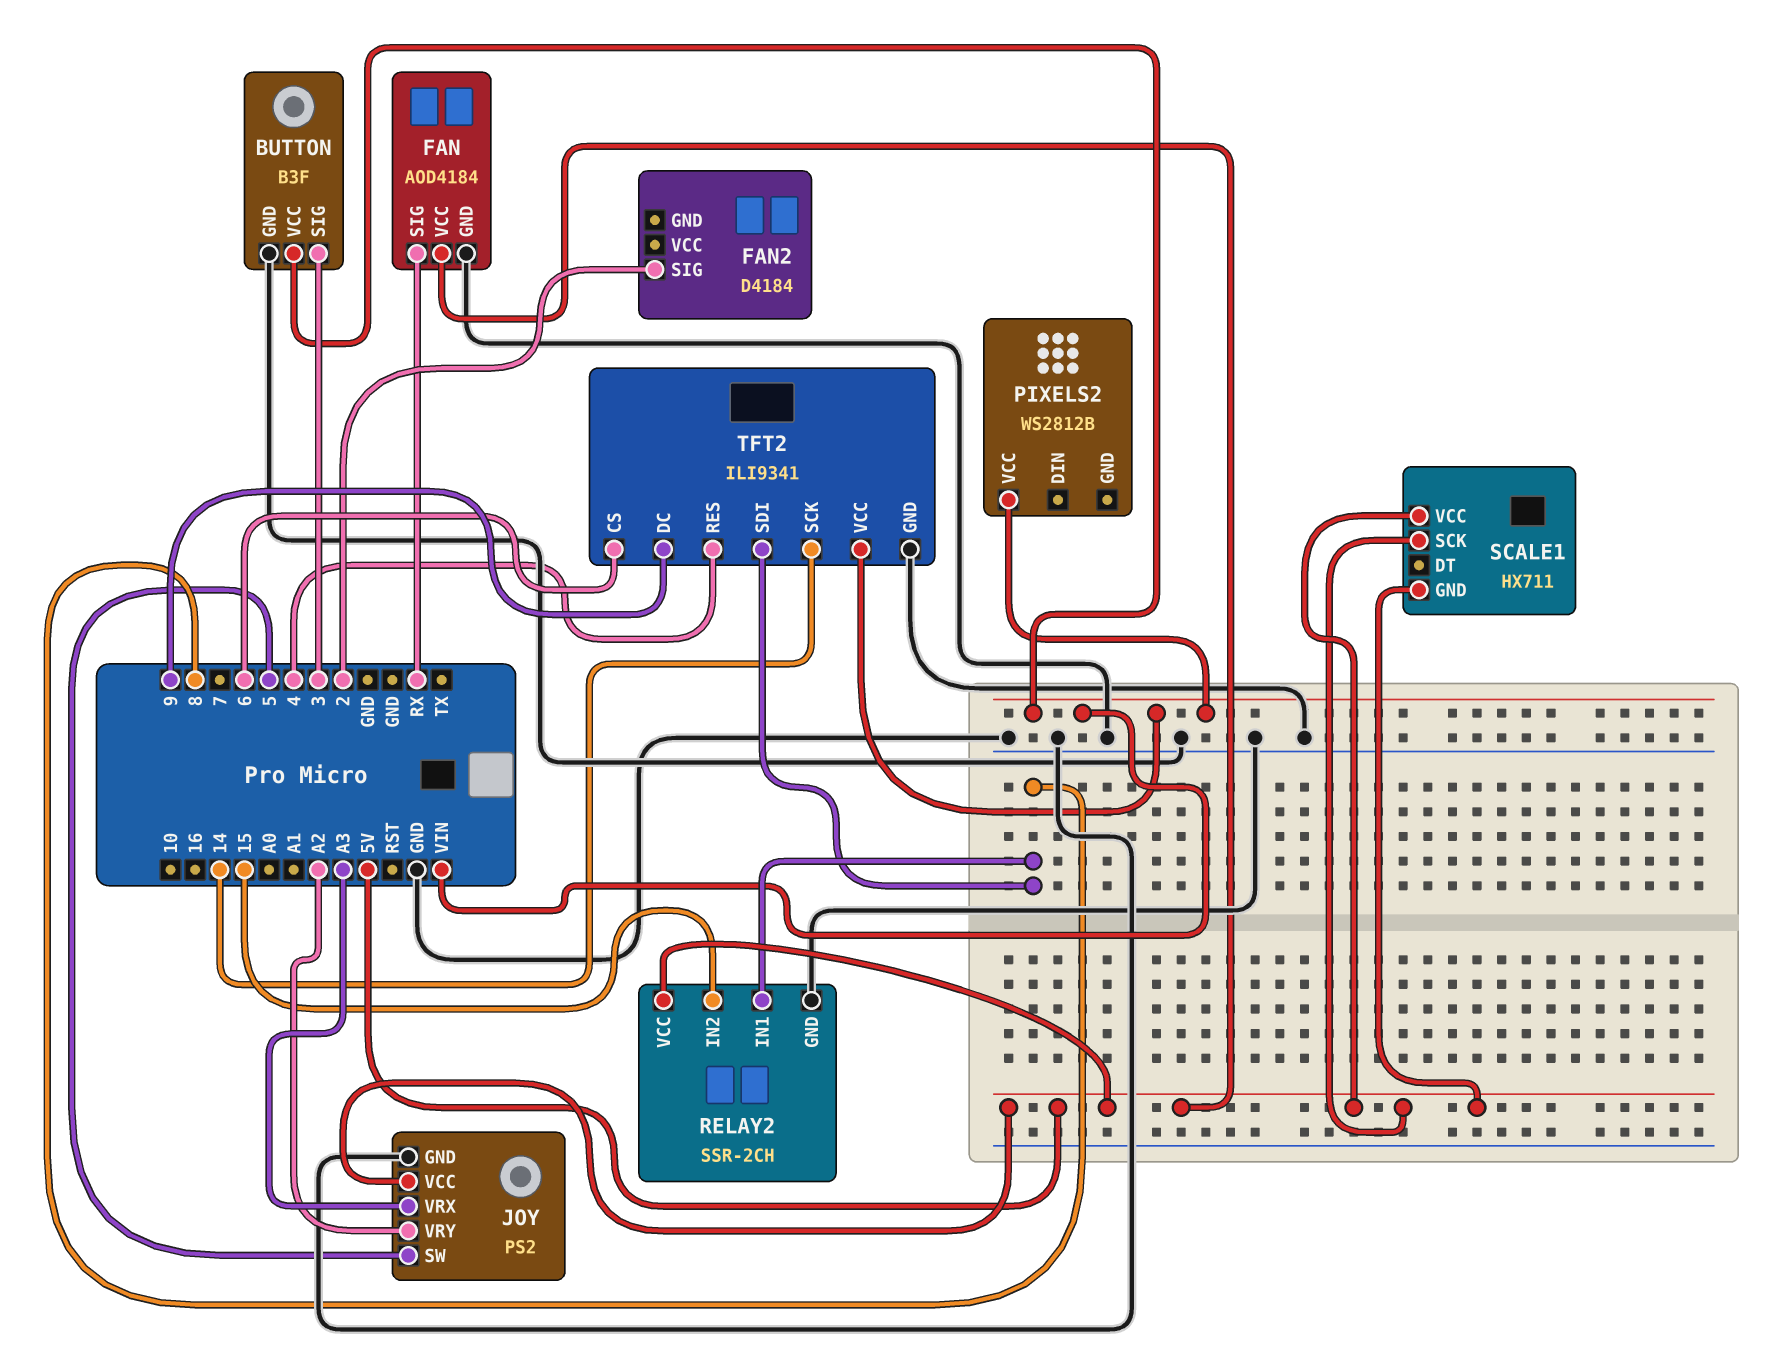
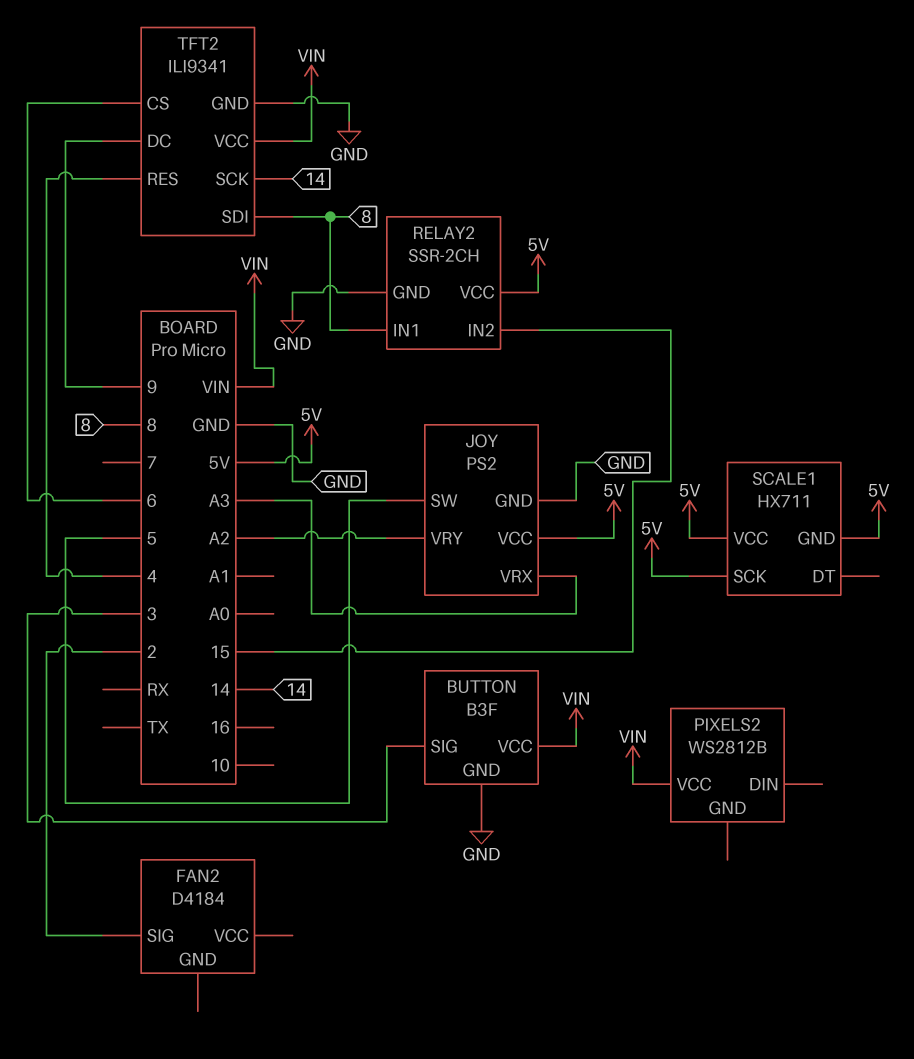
FAN: AOD4184 -> none
FAN pin GND: GND -> none
FAN pin SIG: RX -> none
FAN pin VCC: 5V -> none

